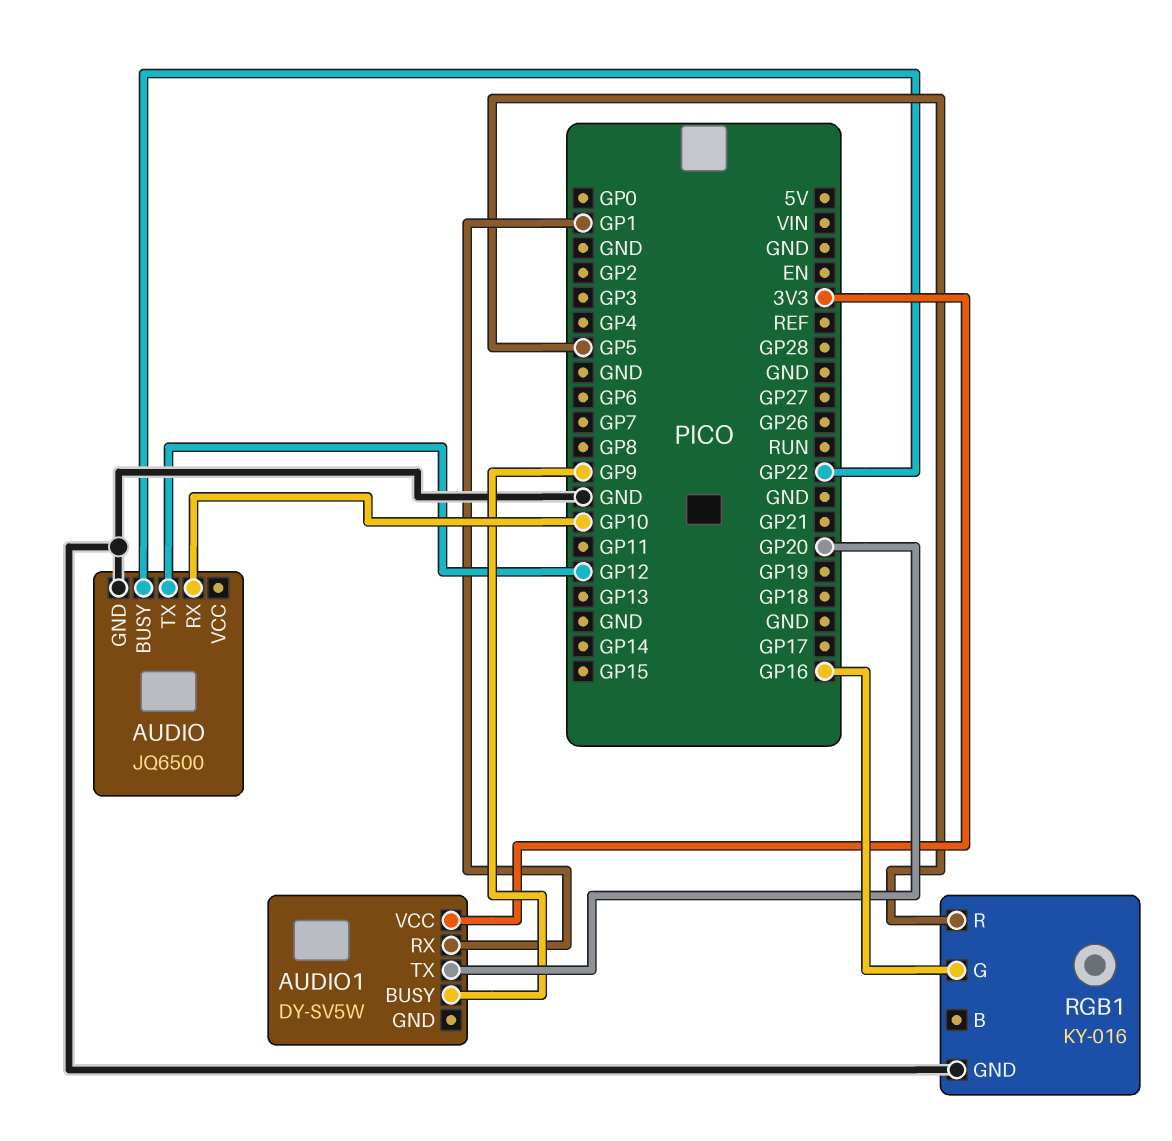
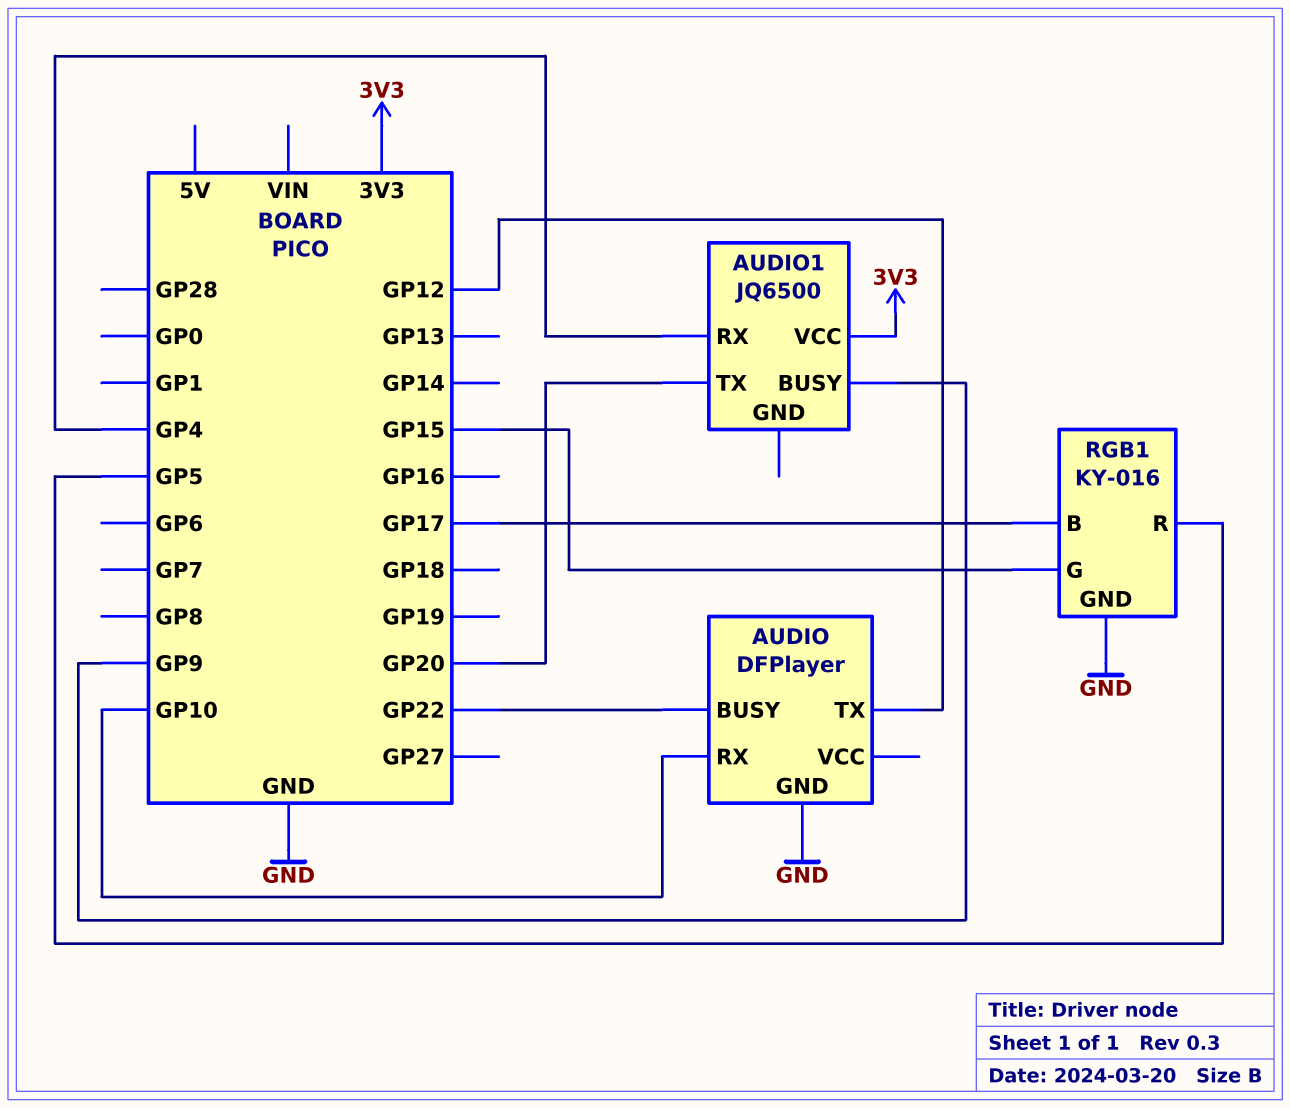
AUDIO: JQ6500 -> DFPlayer
AUDIO1: DY-SV5W -> JQ6500
AUDIO1 pin RX: GP1 -> GP4
RGB1 pin B: none -> GP17
RGB1 pin G: GP16 -> GP15

